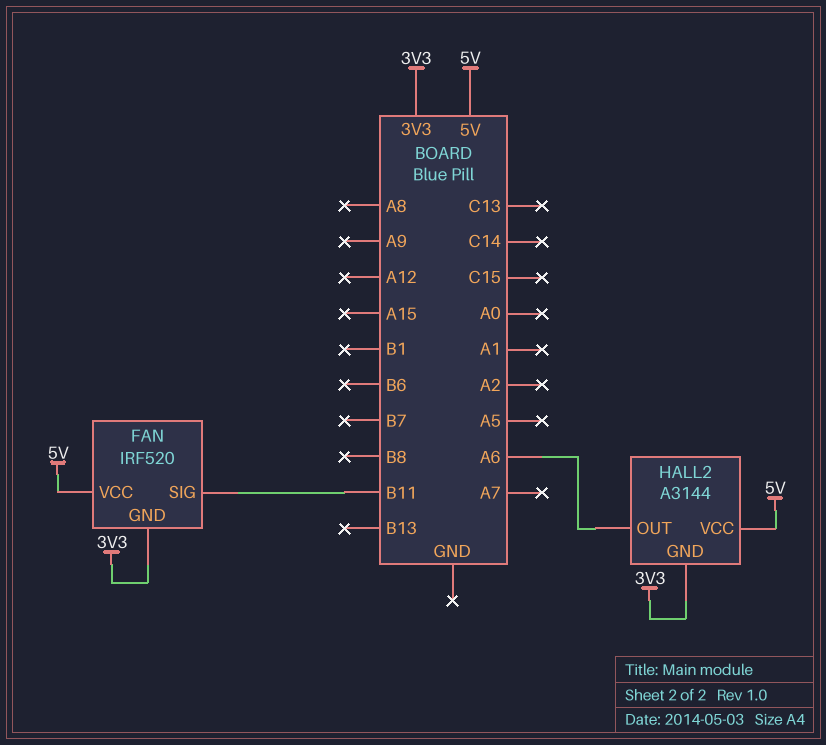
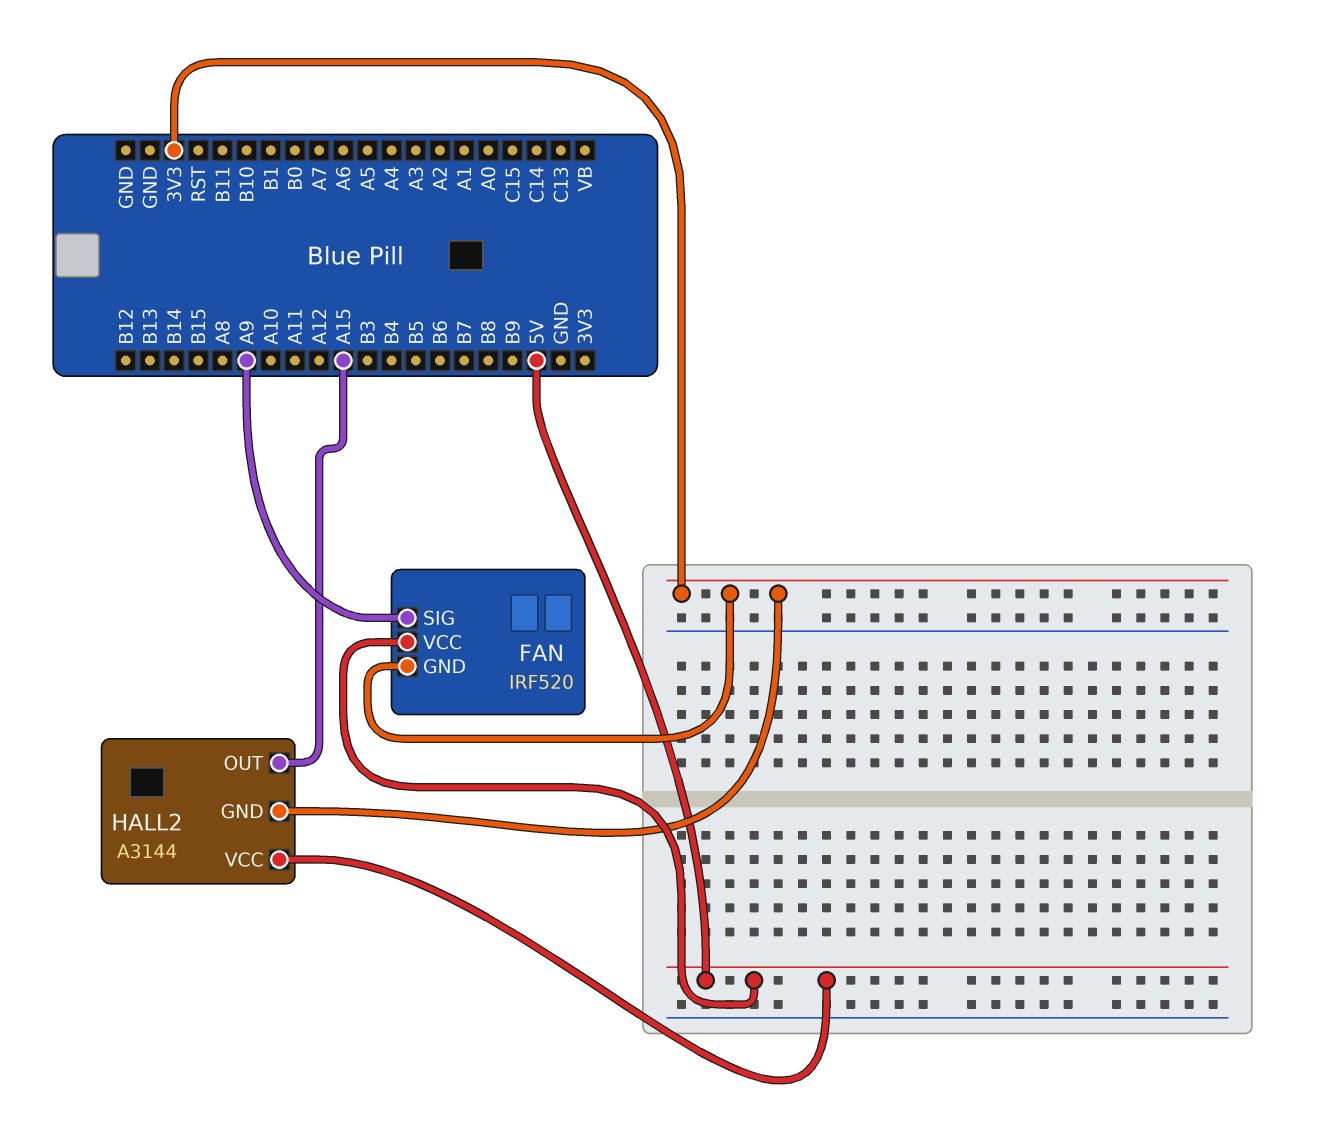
FAN pin SIG: B11 -> A9
HALL2 pin OUT: A6 -> A15

